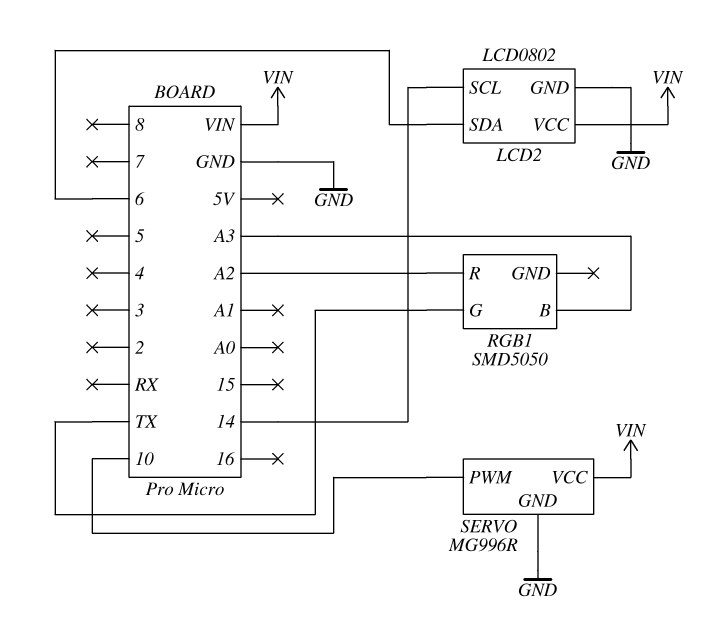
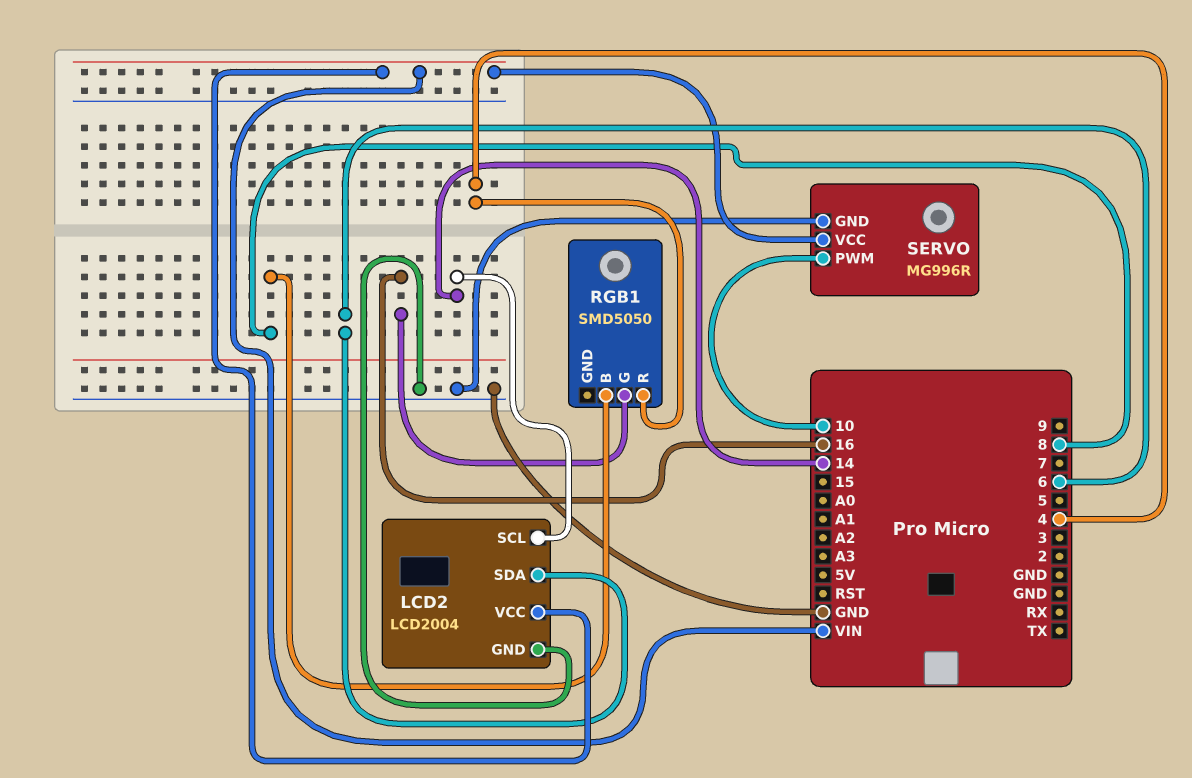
LCD2: LCD0802 -> LCD2004
RGB1 pin B: A3 -> 8
RGB1 pin G: TX -> 16
RGB1 pin R: A2 -> 4

